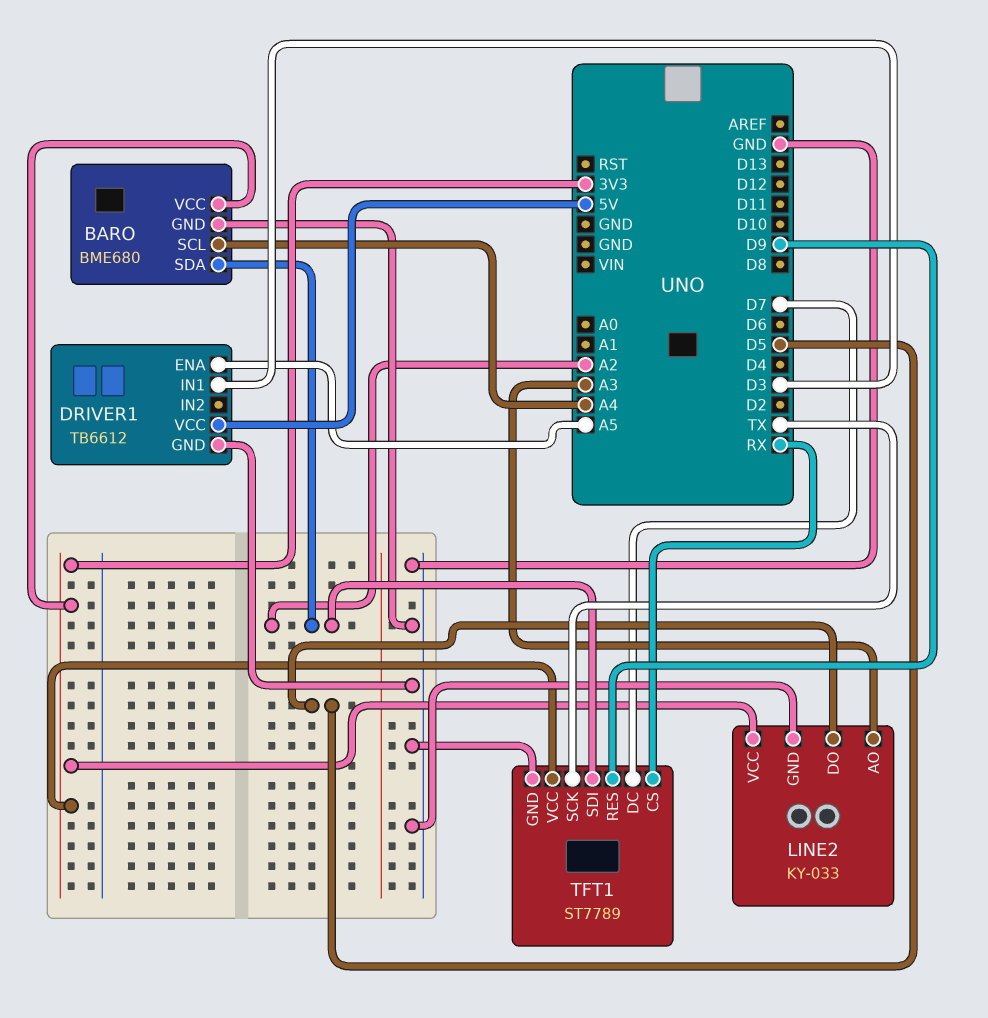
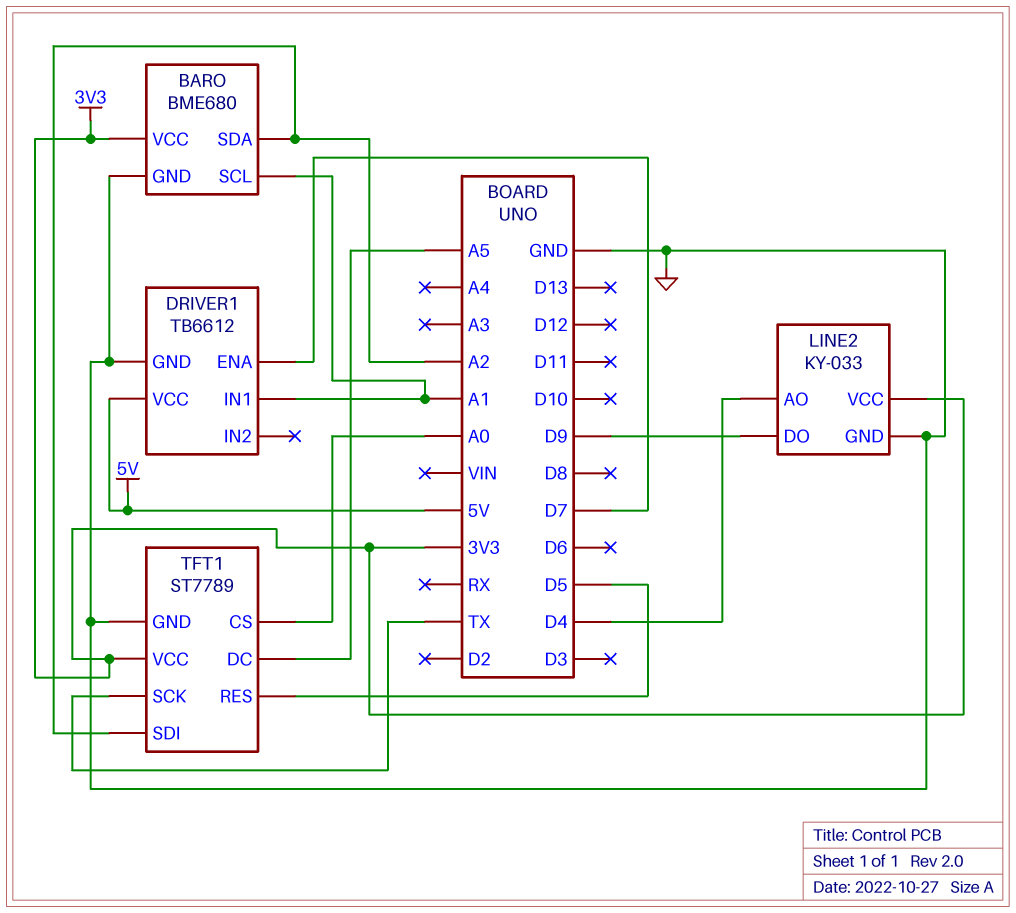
BARO pin SCL: A4 -> A1
DRIVER1 pin ENA: A5 -> D7
DRIVER1 pin IN1: D3 -> A1
LINE2 pin AO: A3 -> D4
LINE2 pin DO: D5 -> D9
TFT1 pin CS: RX -> A0
TFT1 pin DC: D7 -> A5
TFT1 pin RES: D9 -> D5

